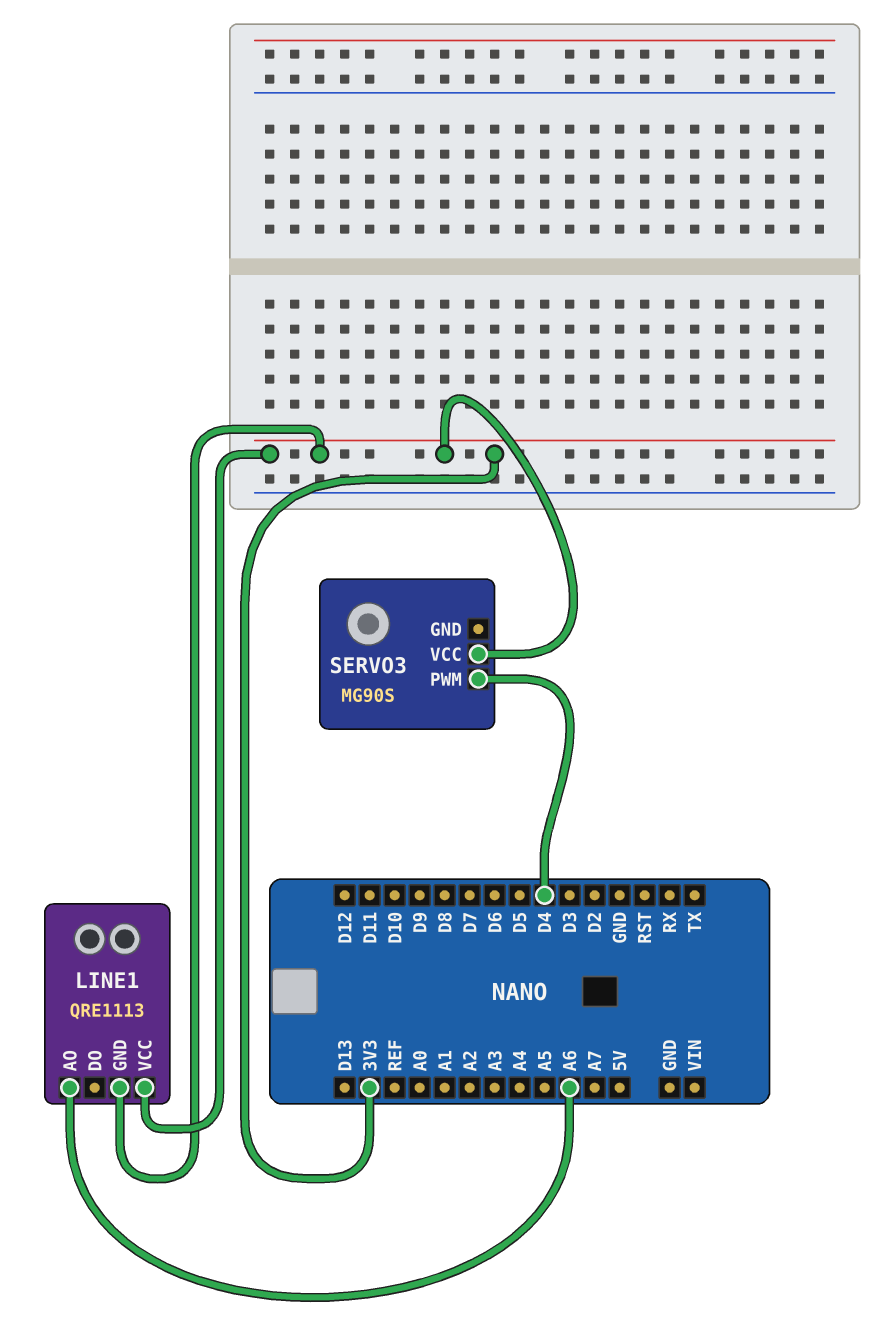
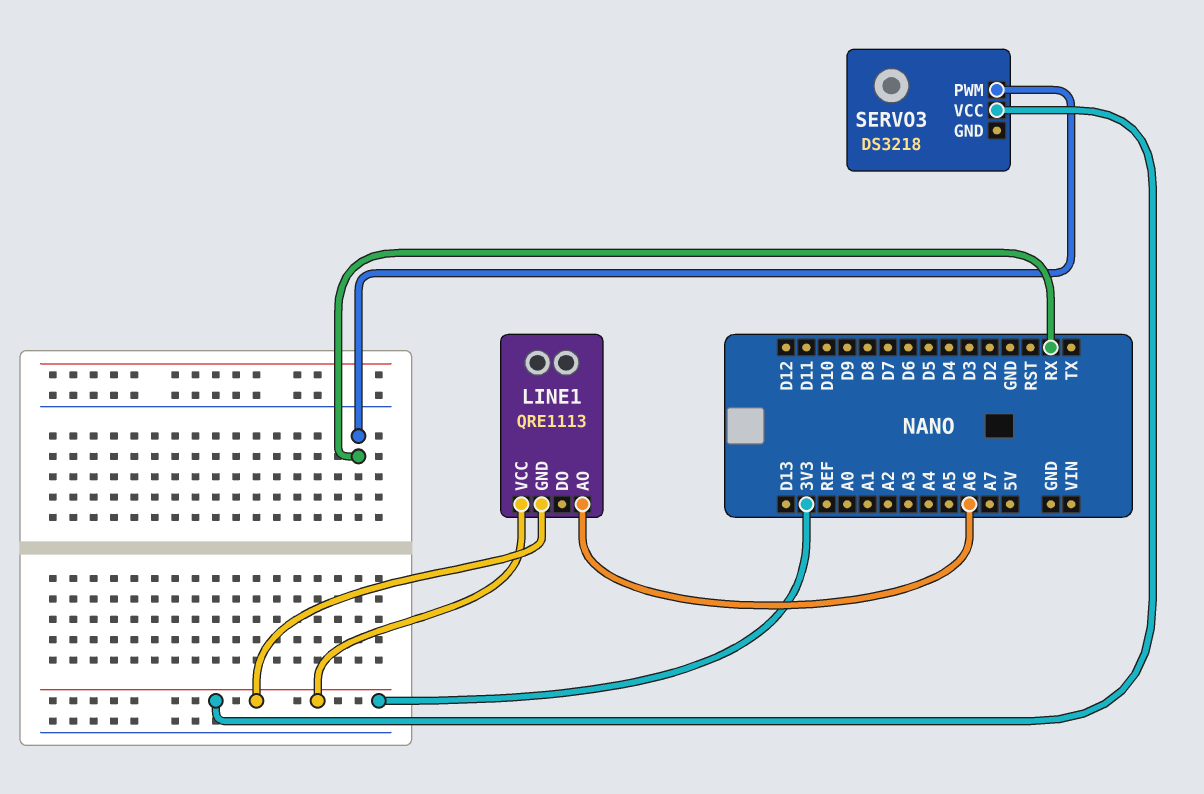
SERVO3: MG90S -> DS3218
SERVO3 pin PWM: D4 -> RX

